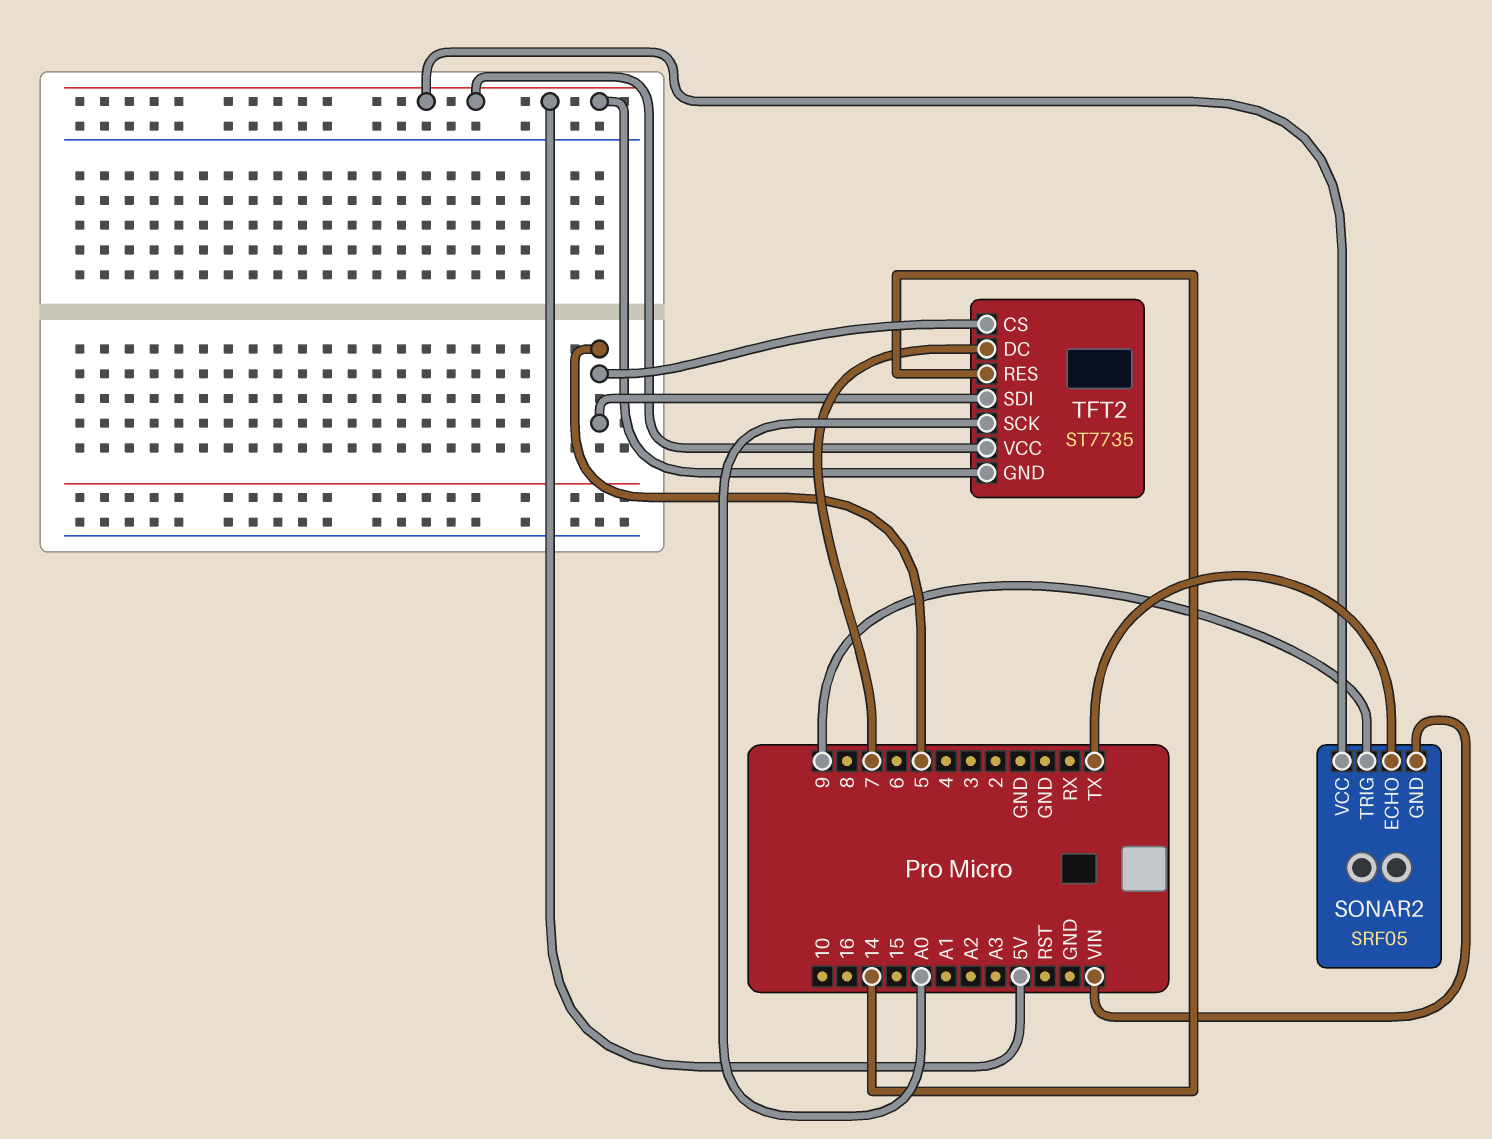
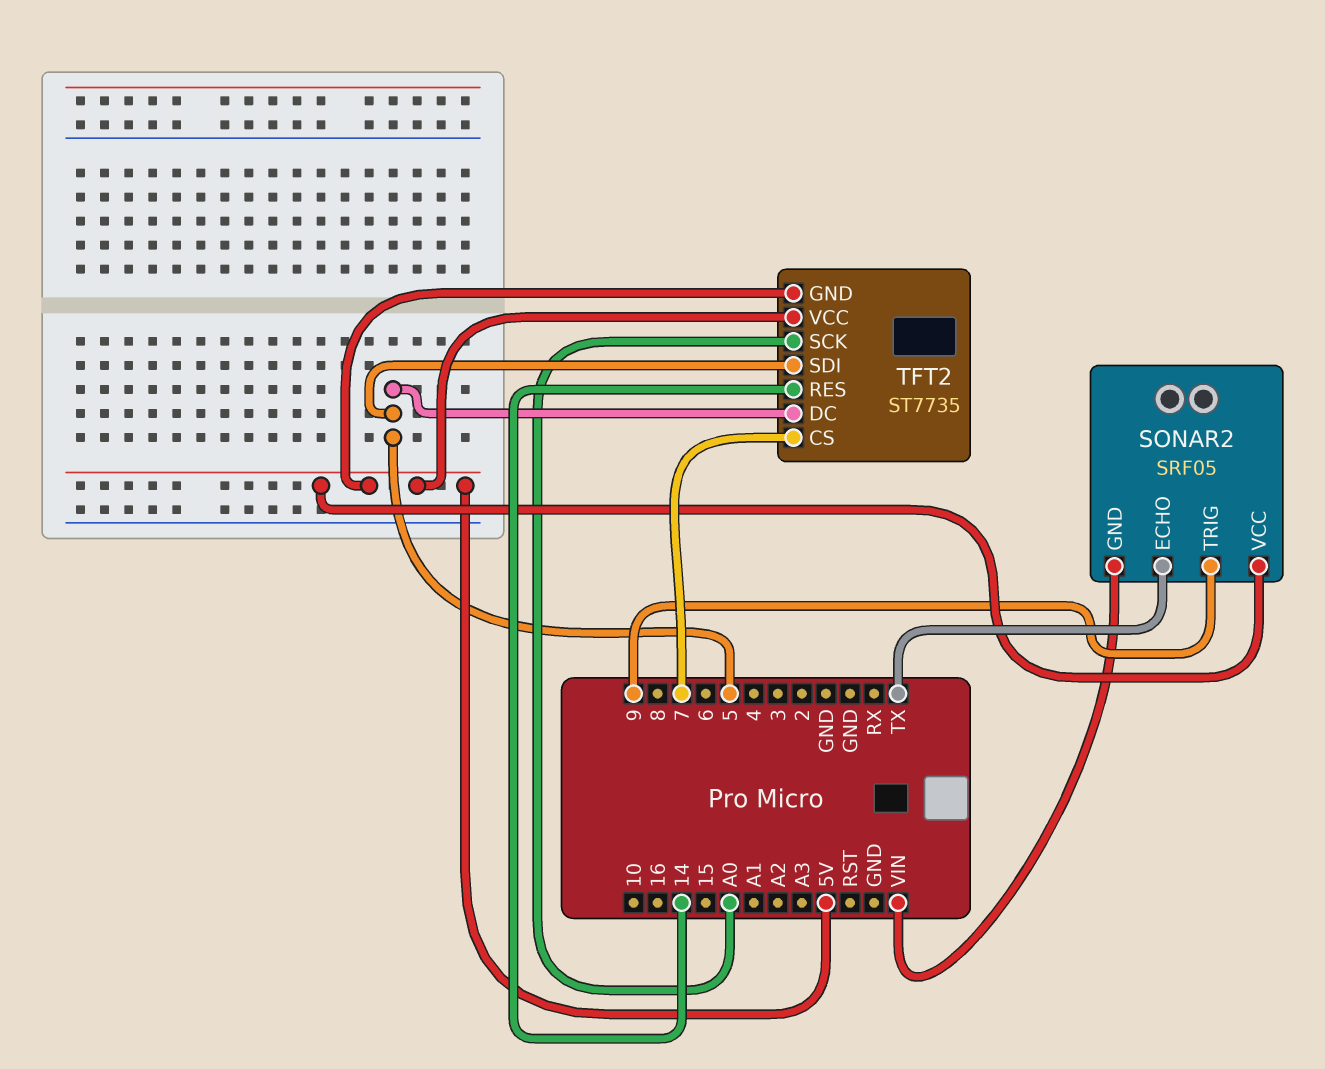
TFT2 pin CS: 5 -> 7
TFT2 pin DC: 7 -> 5

